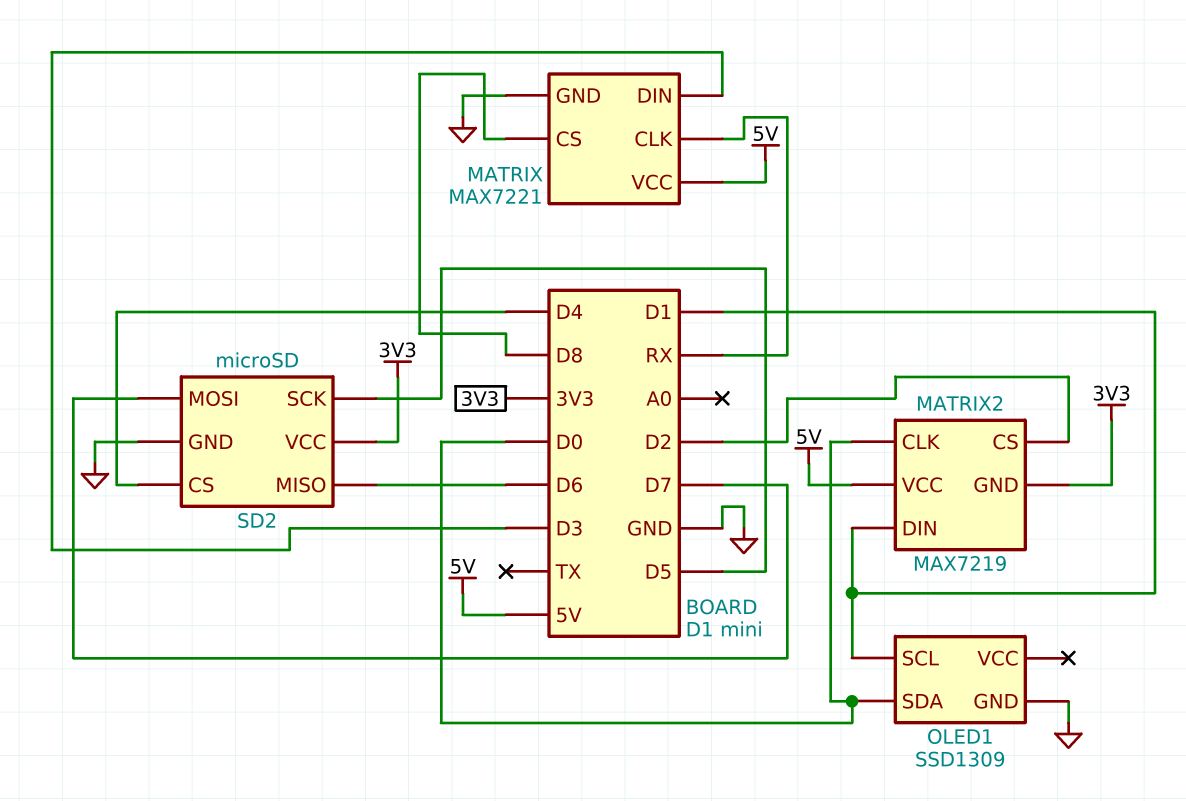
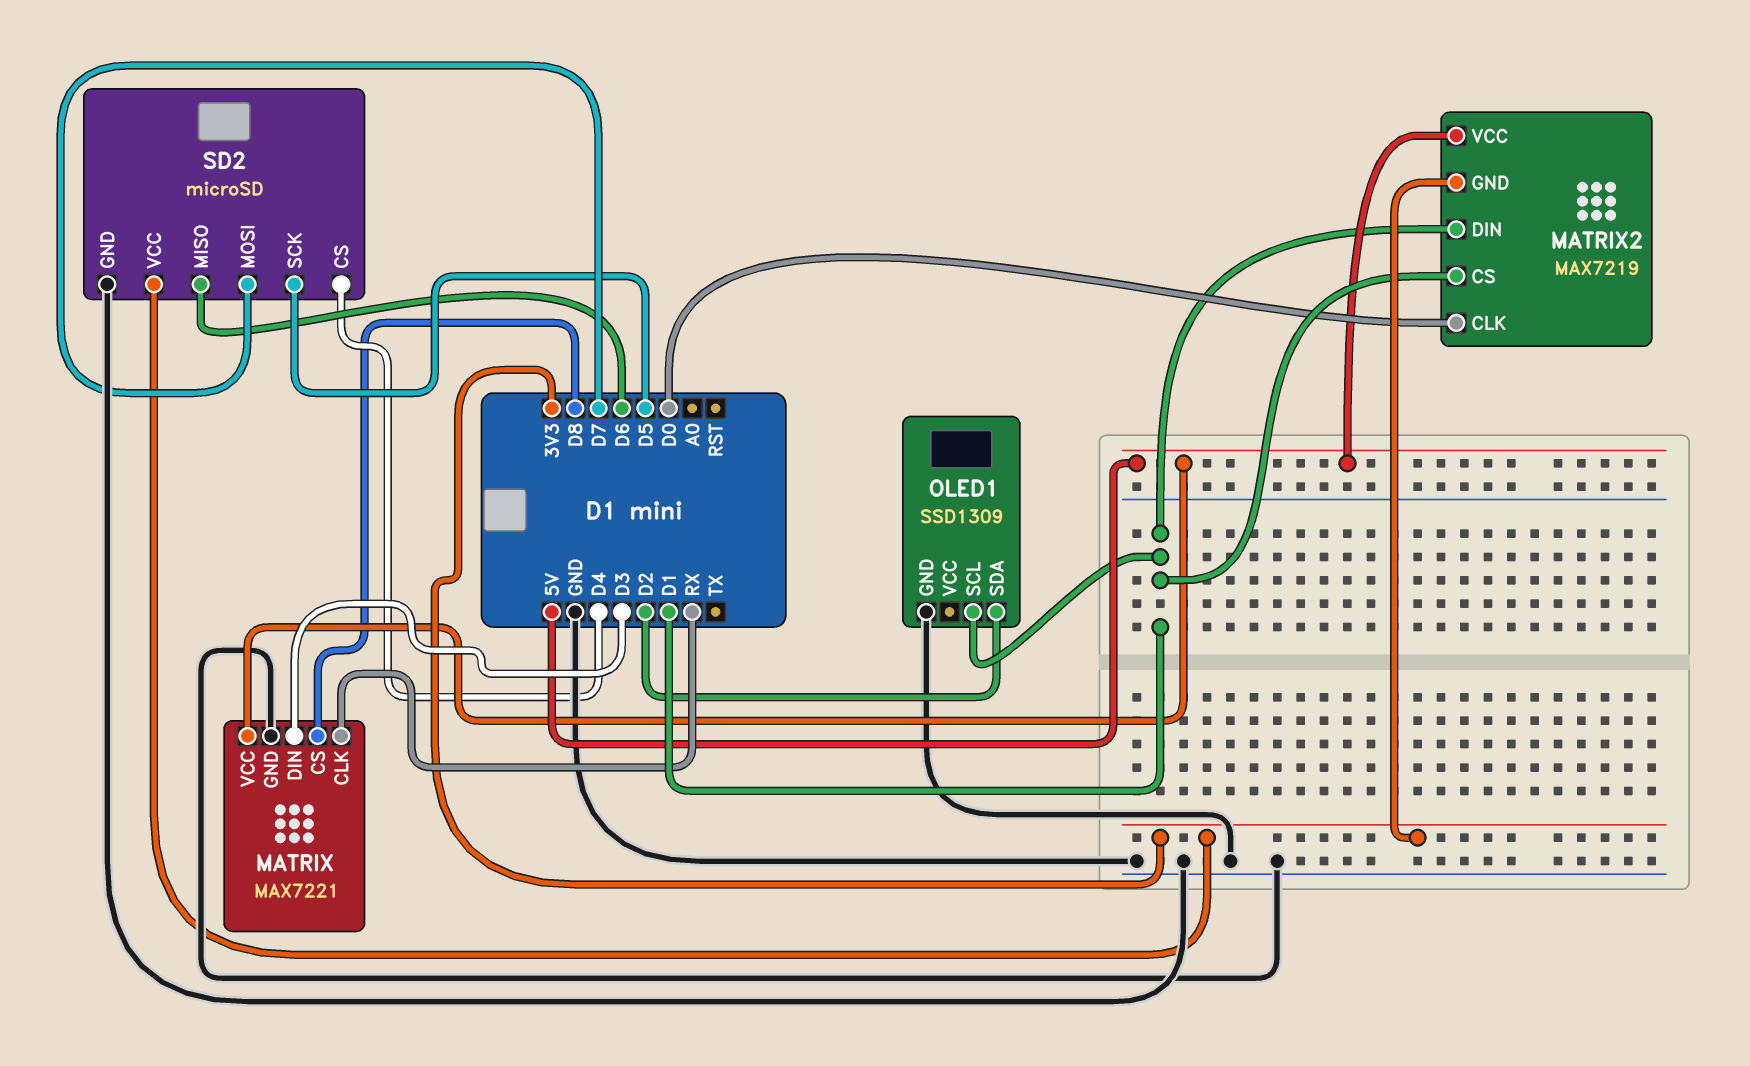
MATRIX2 pin CS: D2 -> D1
OLED1 pin SDA: D0 -> D2

